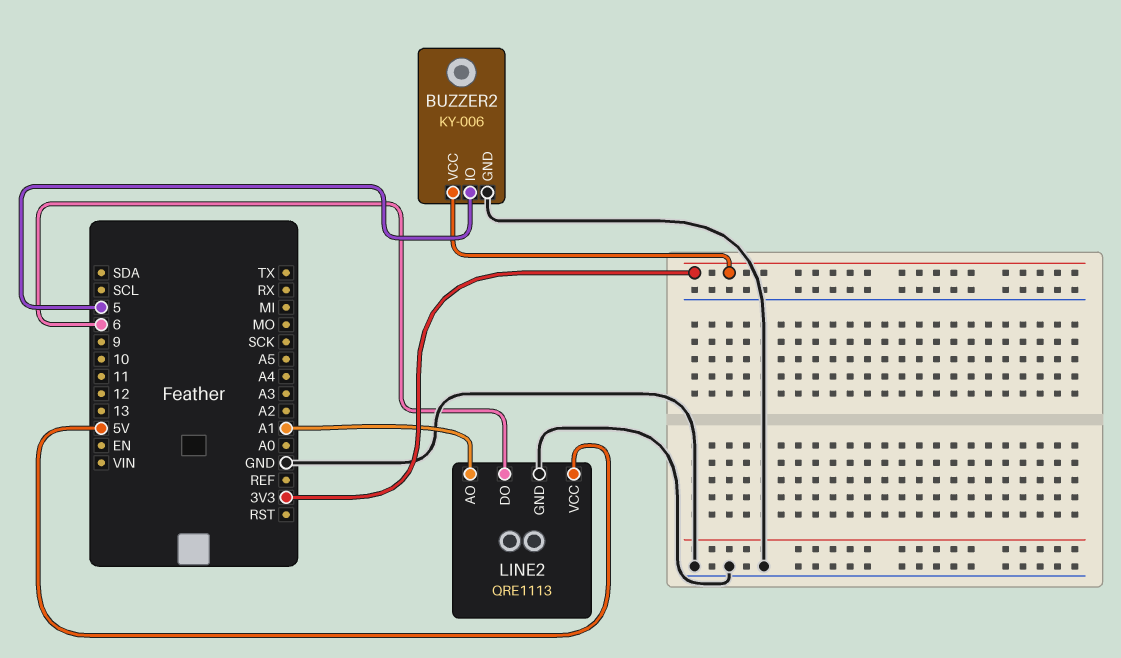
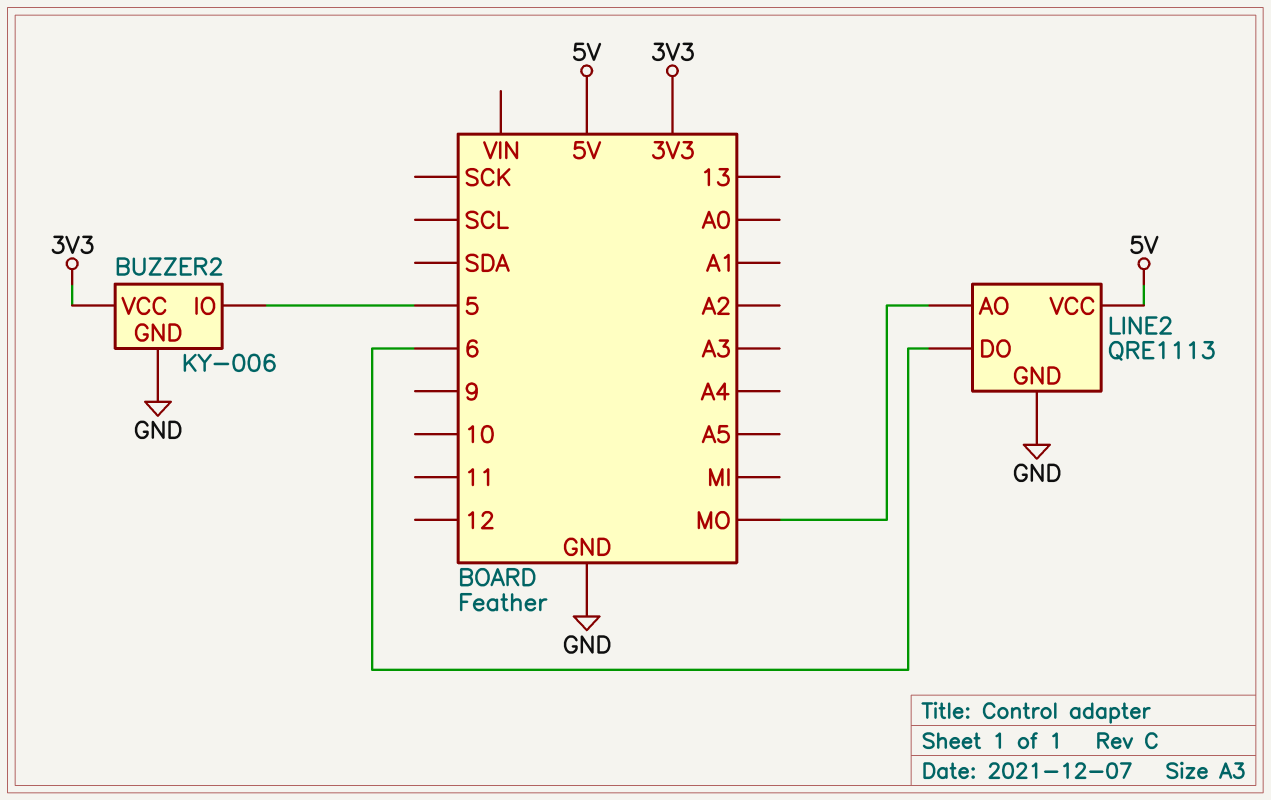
LINE2 pin AO: A1 -> MO

